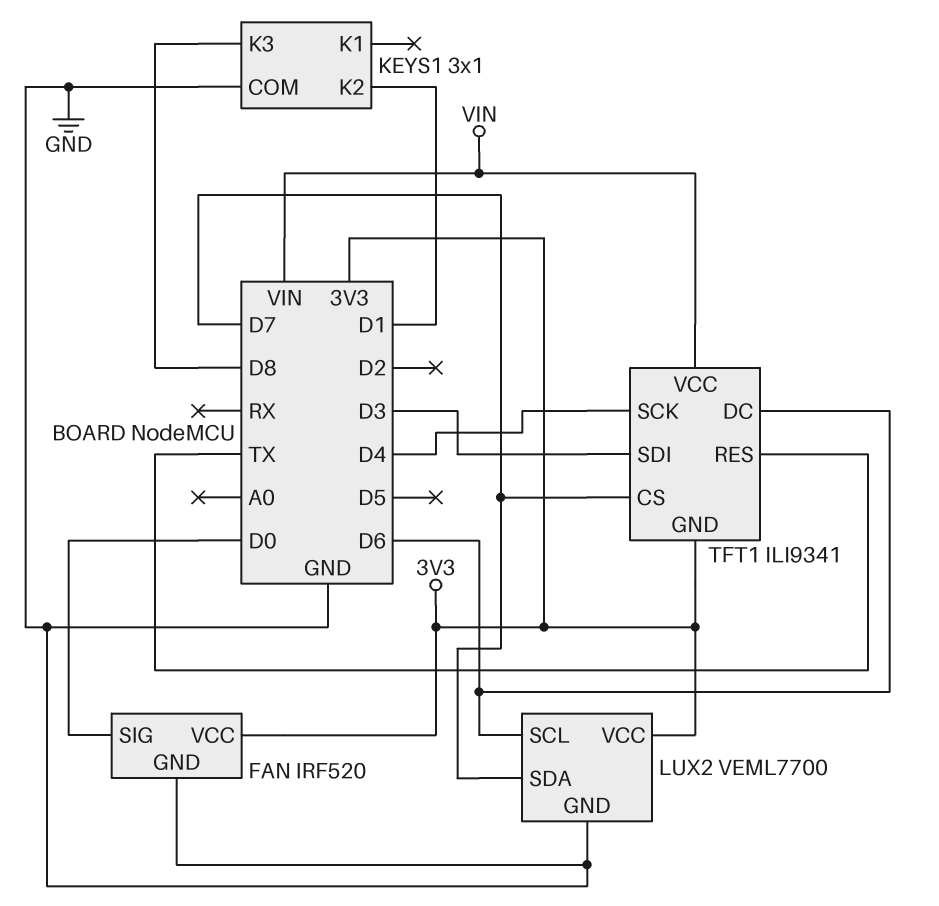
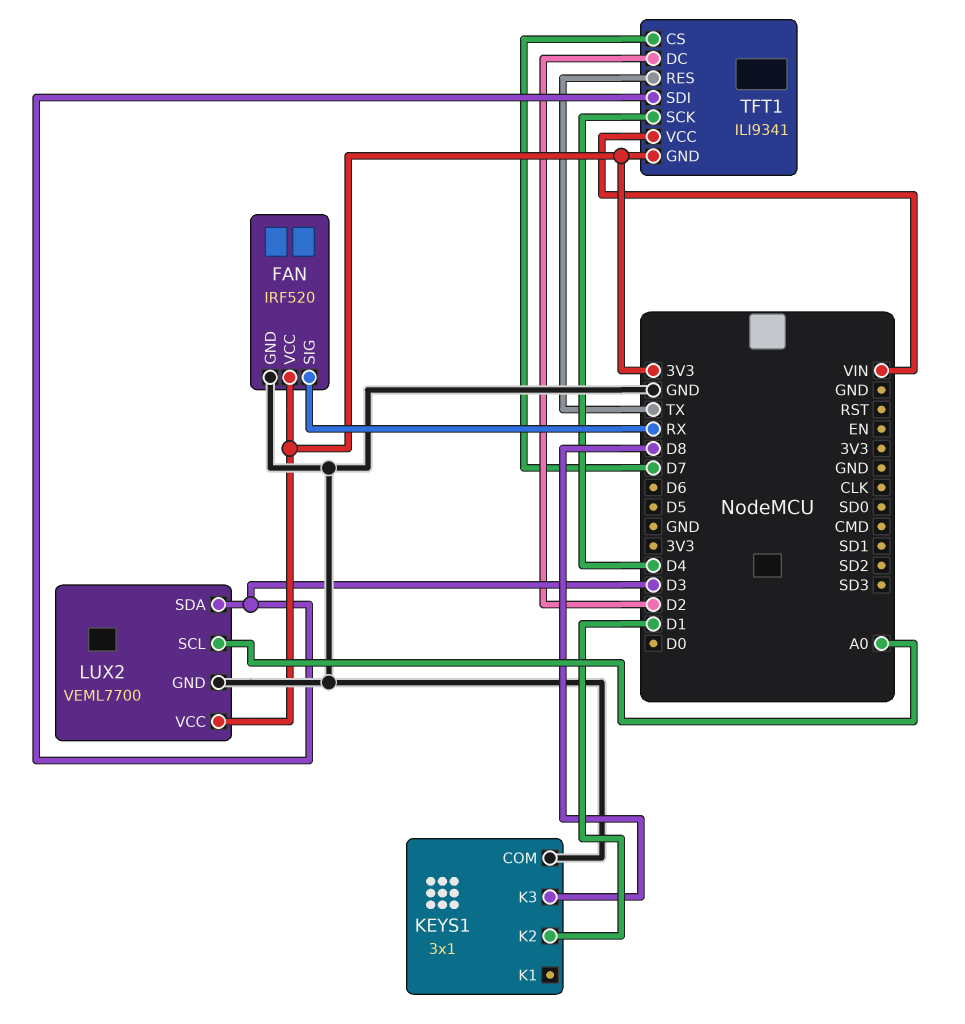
FAN pin SIG: D0 -> RX
LUX2 pin SCL: D6 -> A0
LUX2 pin SDA: D7 -> D3
TFT1 pin DC: D6 -> D2

